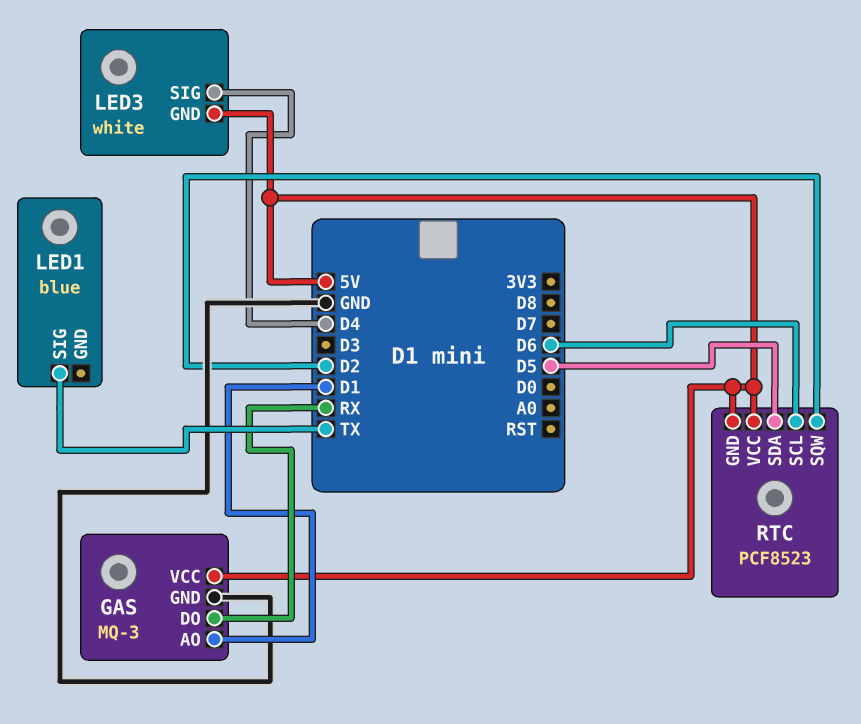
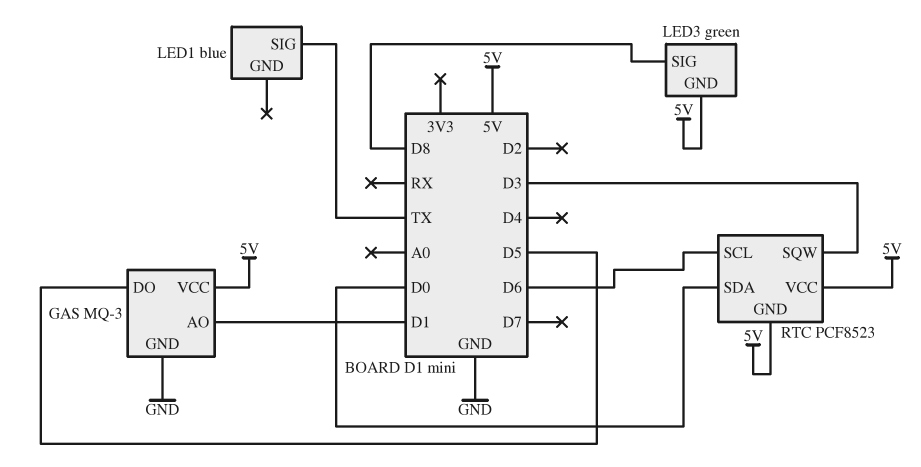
GAS pin DO: RX -> D5
LED3: white -> green
LED3 pin SIG: D4 -> D8
RTC pin SDA: D5 -> D0
RTC pin SQW: D2 -> D3

